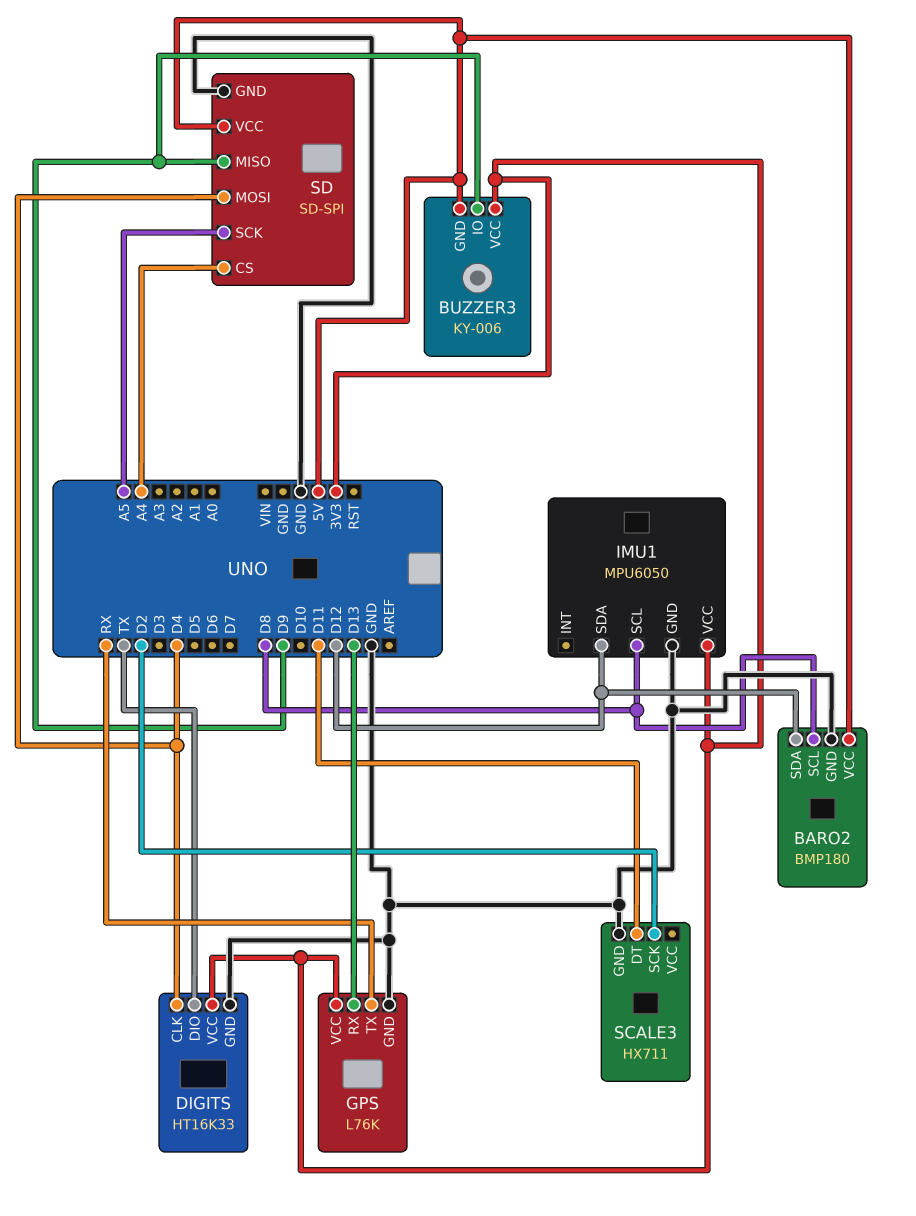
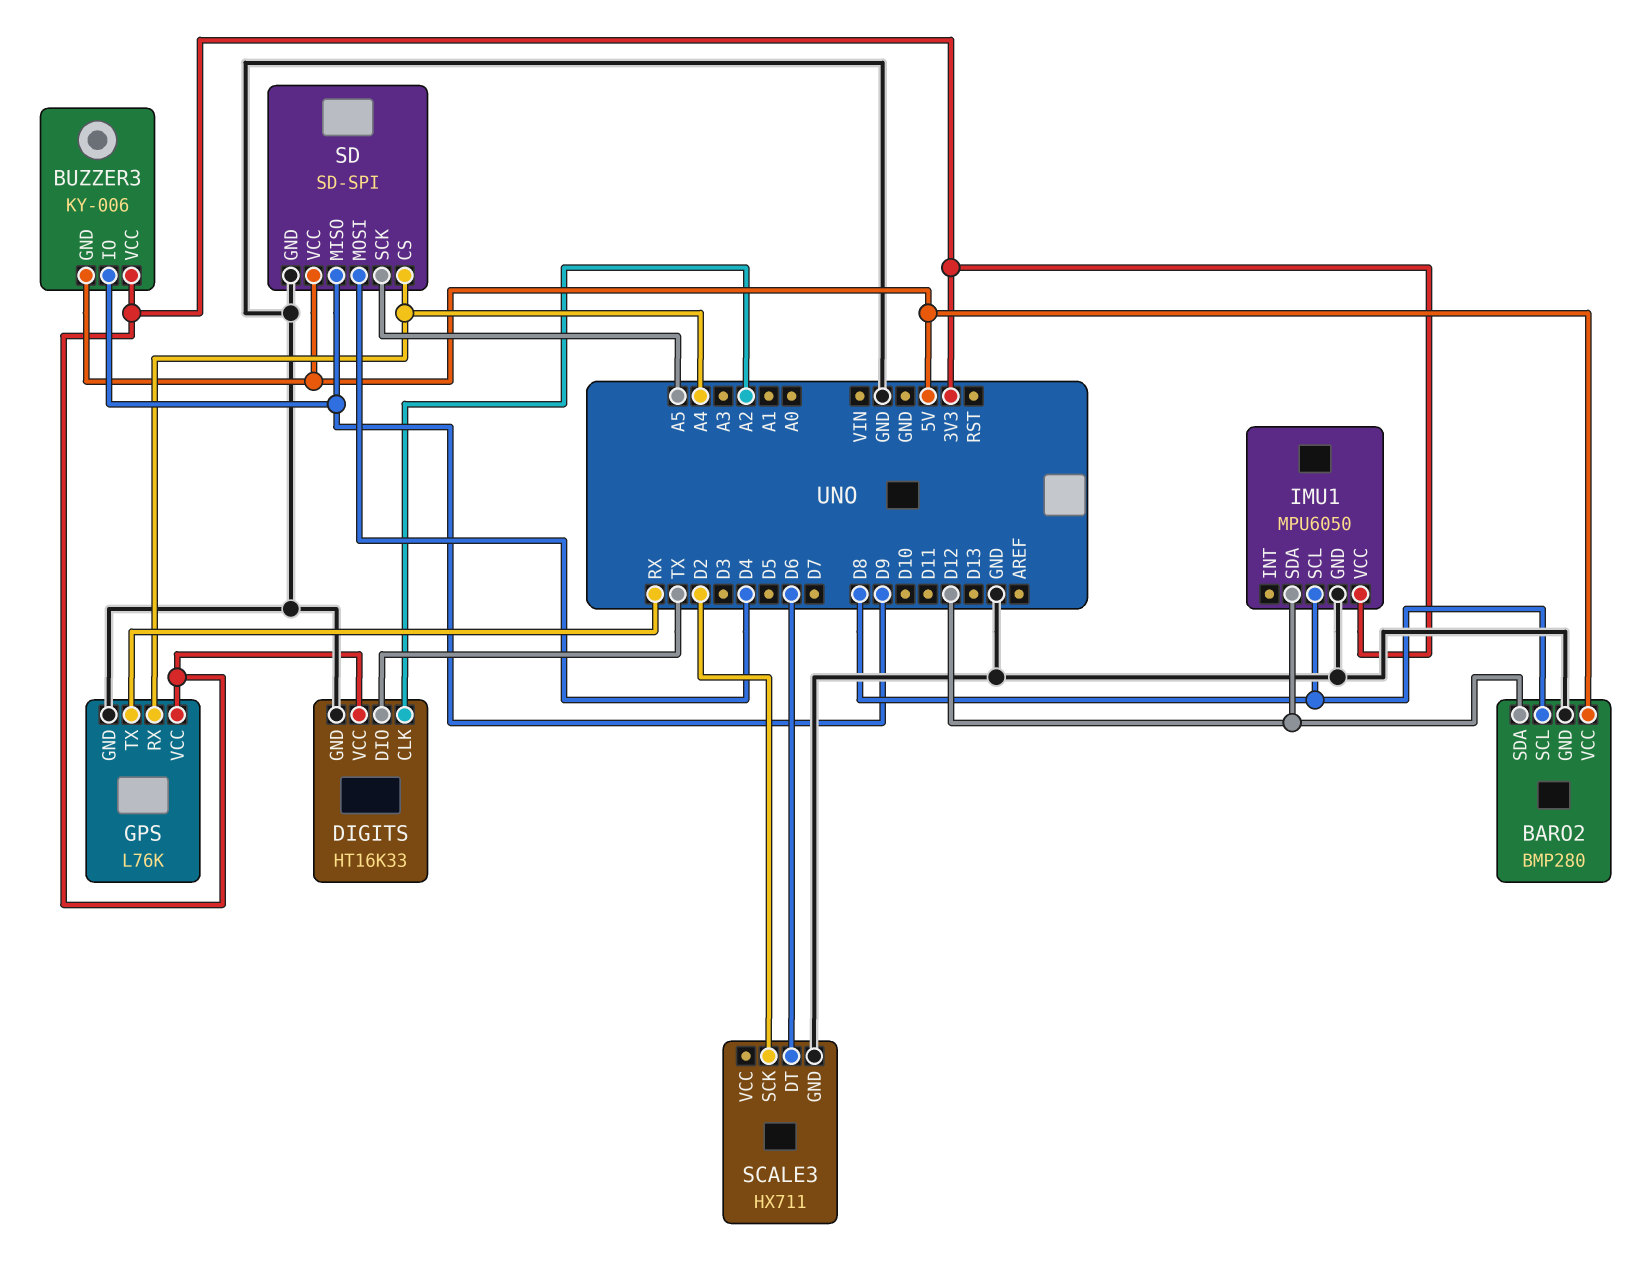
BARO2: BMP180 -> BMP280
DIGITS pin CLK: D4 -> A2
GPS pin RX: D13 -> A4
SCALE3 pin DT: D11 -> D6

